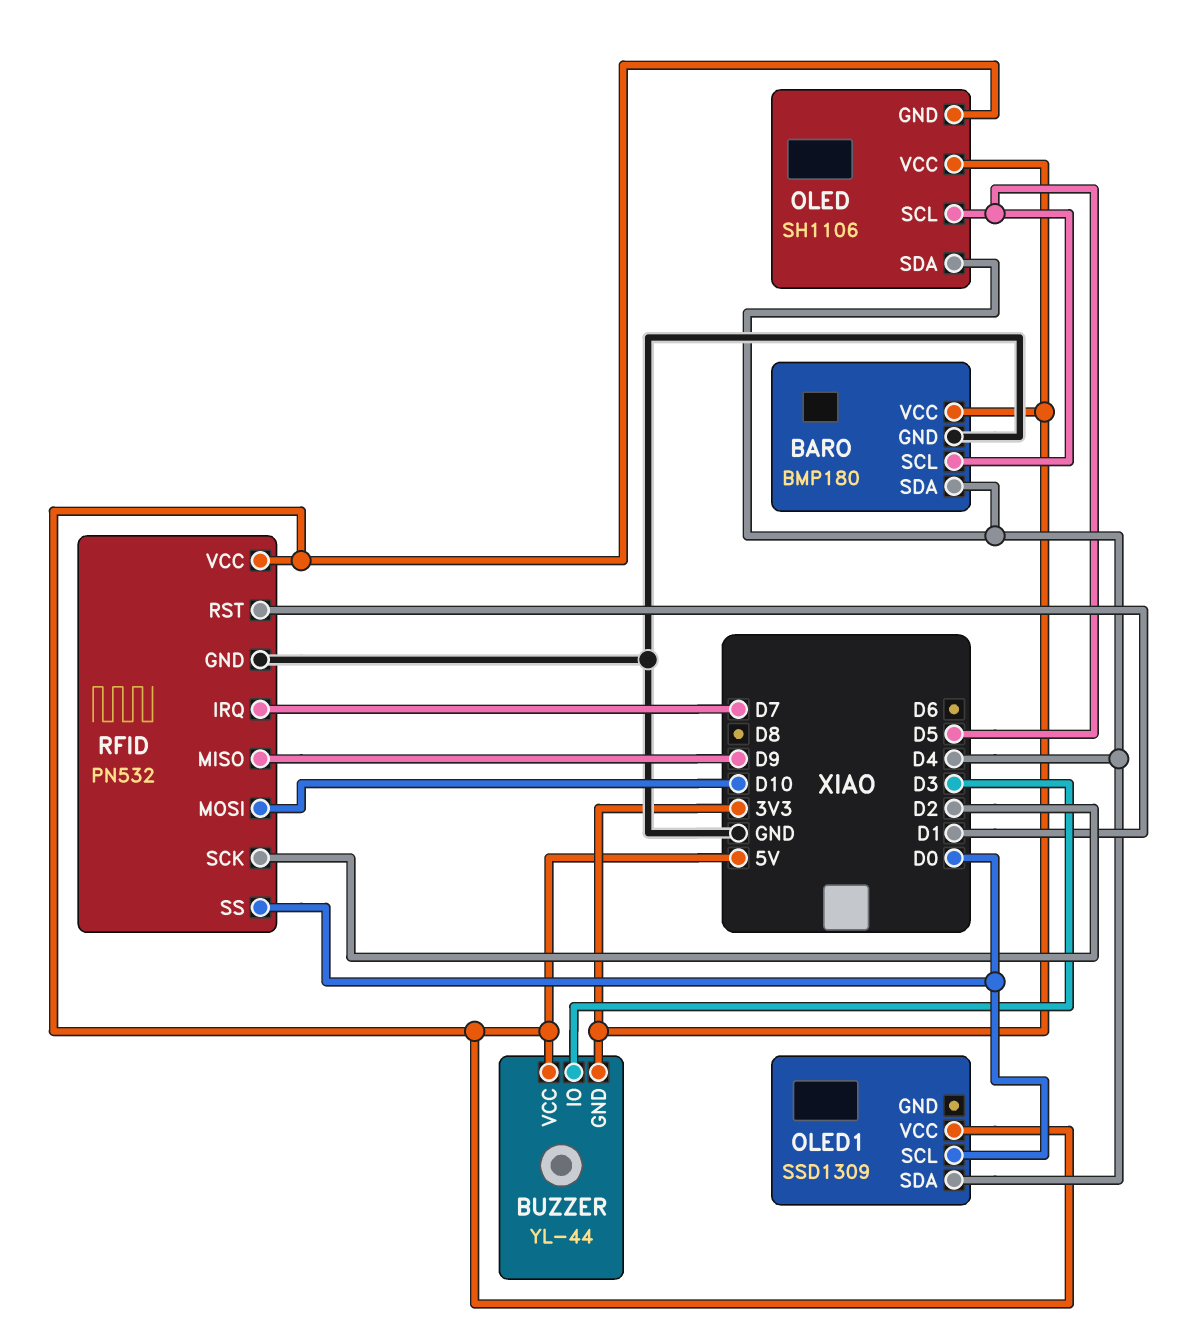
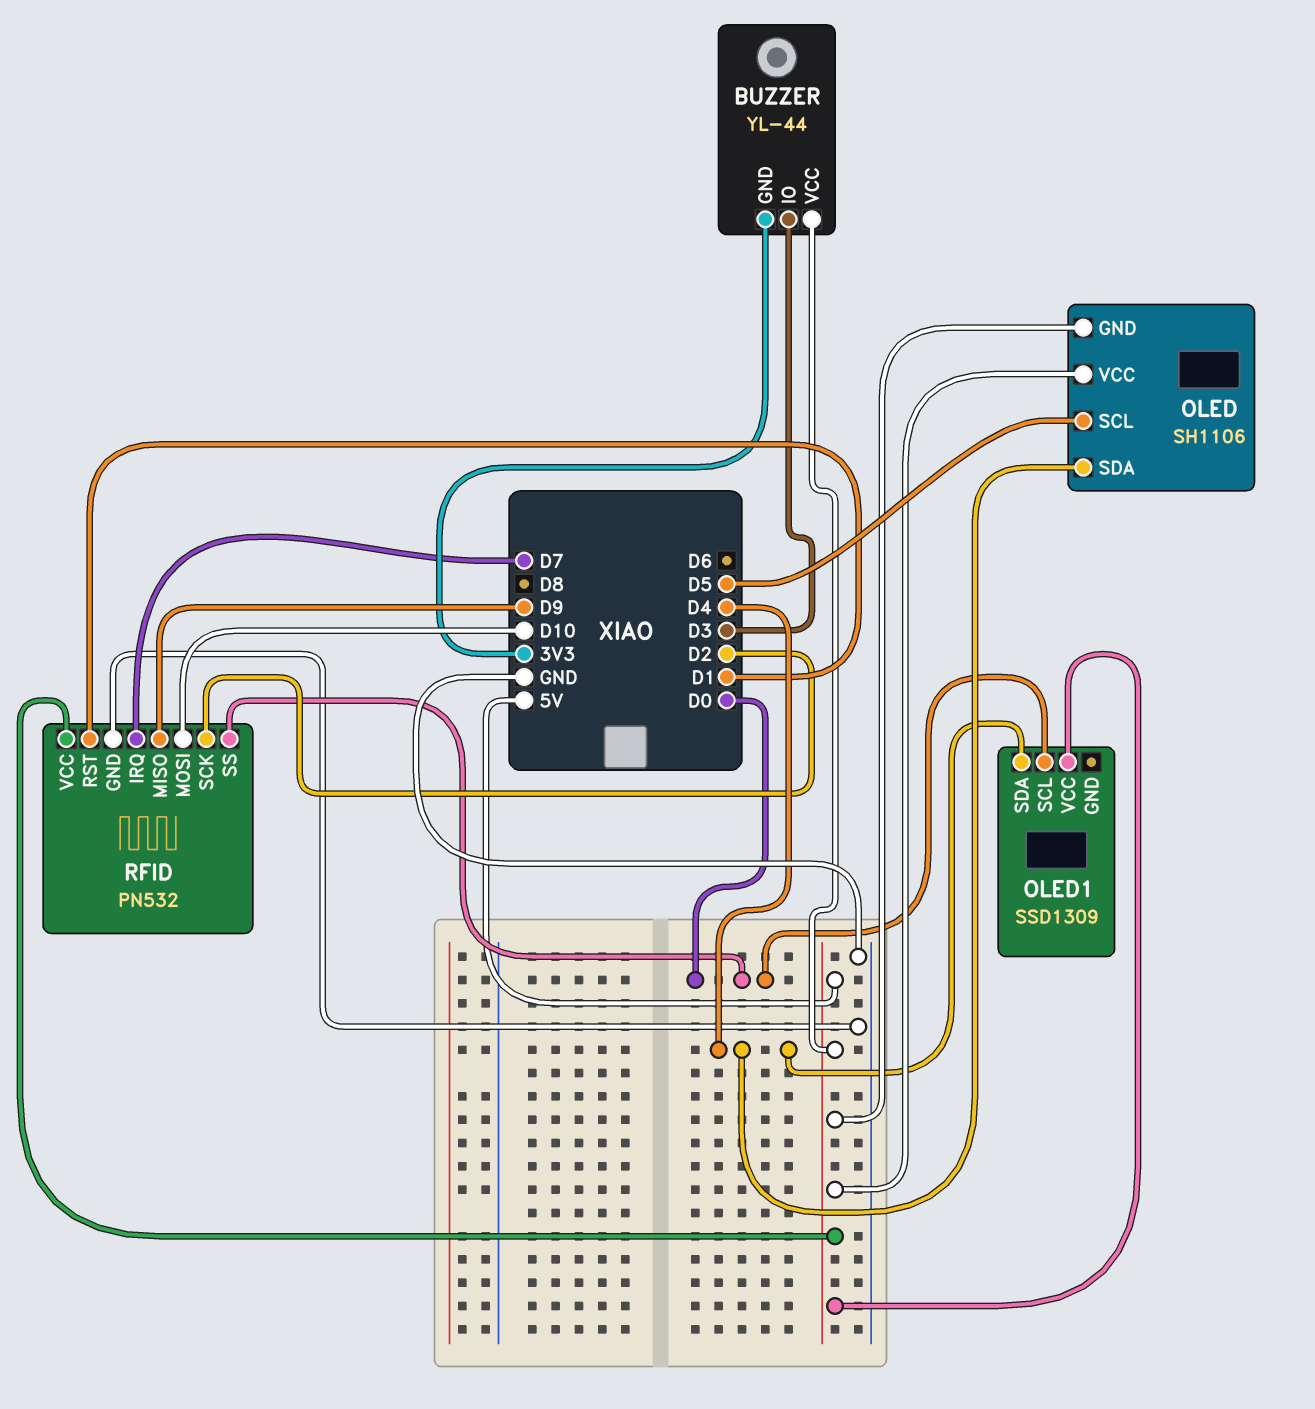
BARO: BMP180 -> none
BARO pin GND: GND -> none
BARO pin SCL: D5 -> none
BARO pin SDA: D4 -> none
BARO pin VCC: 3V3 -> none
OLED pin VCC: 3V3 -> 5V

